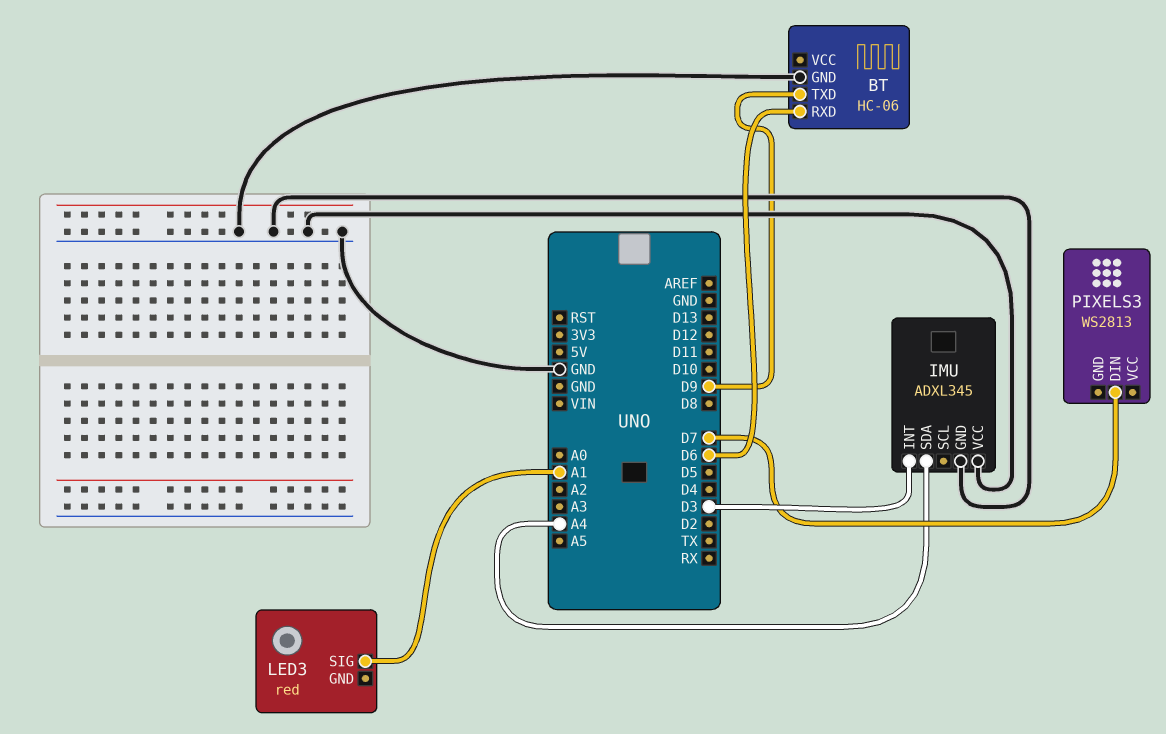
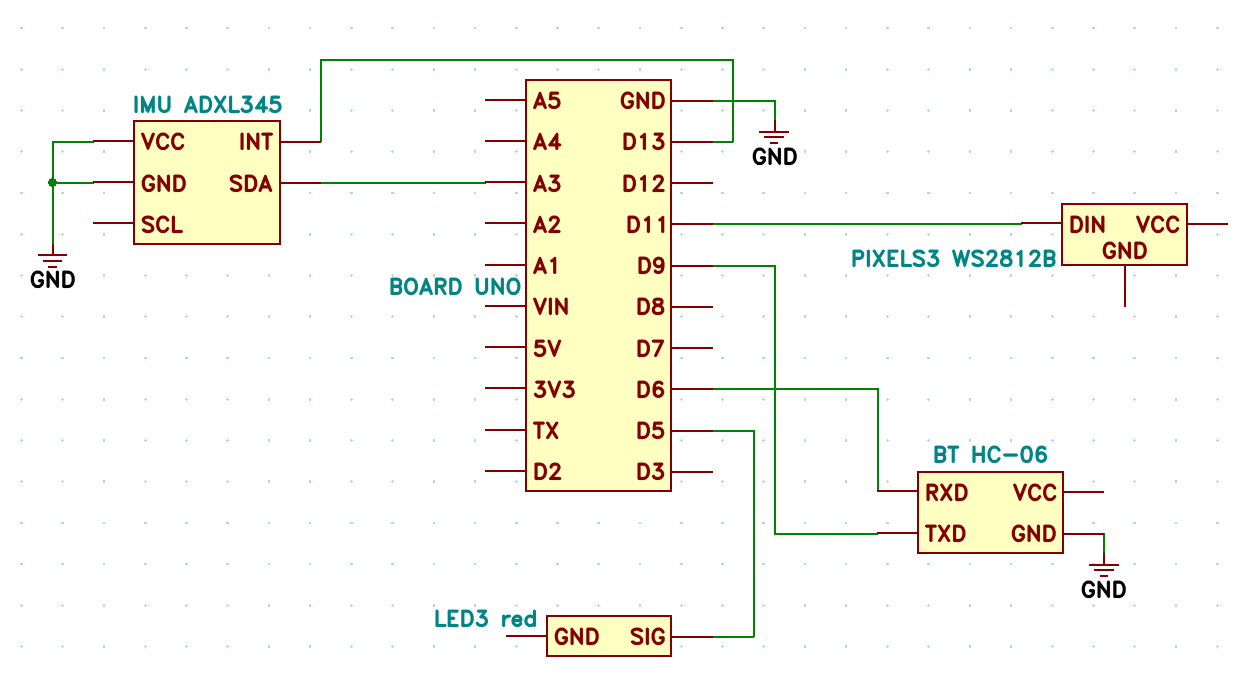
IMU pin INT: D3 -> D13
IMU pin SDA: A4 -> A3
LED3 pin SIG: A1 -> D5
PIXELS3: WS2813 -> WS2812B
PIXELS3 pin DIN: D7 -> D11

